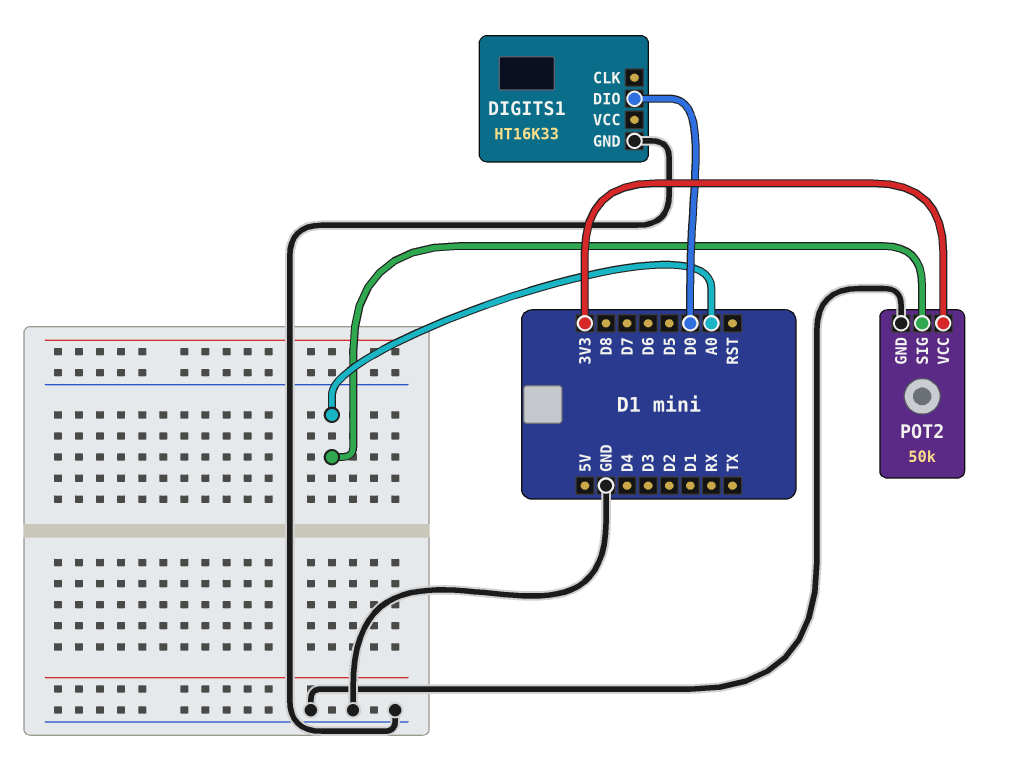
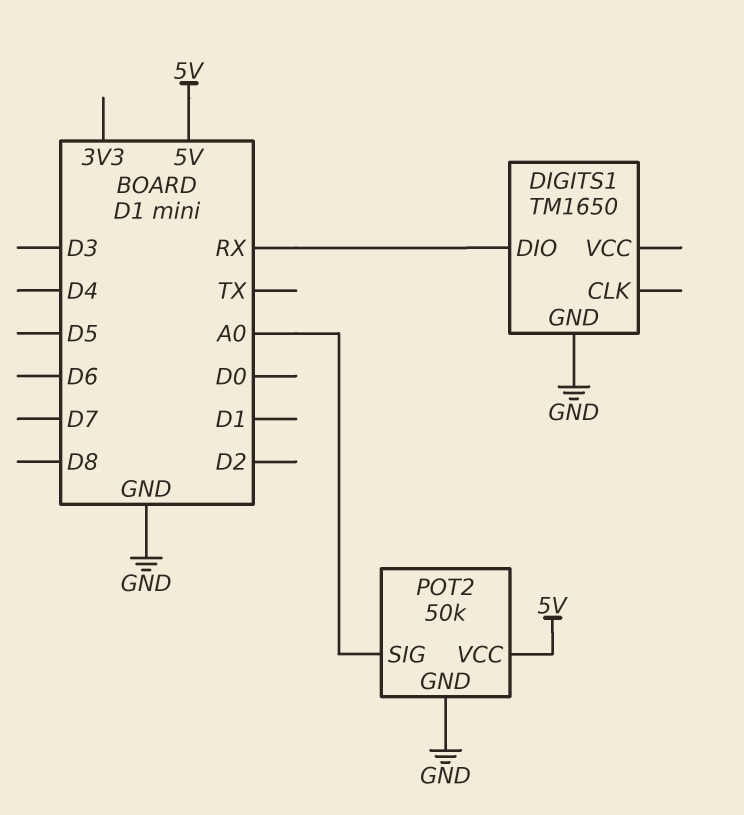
DIGITS1: HT16K33 -> TM1650
DIGITS1 pin DIO: D0 -> RX
POT2 pin VCC: 3V3 -> 5V

